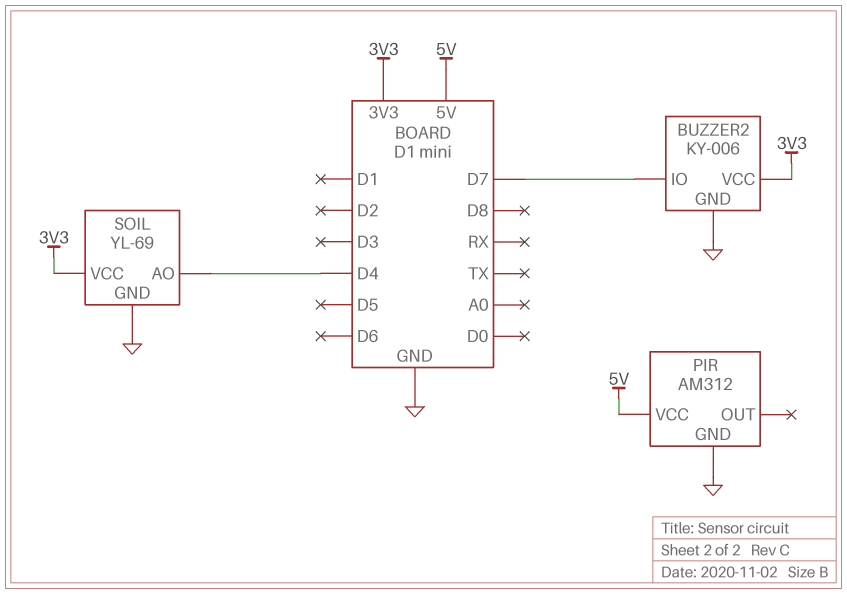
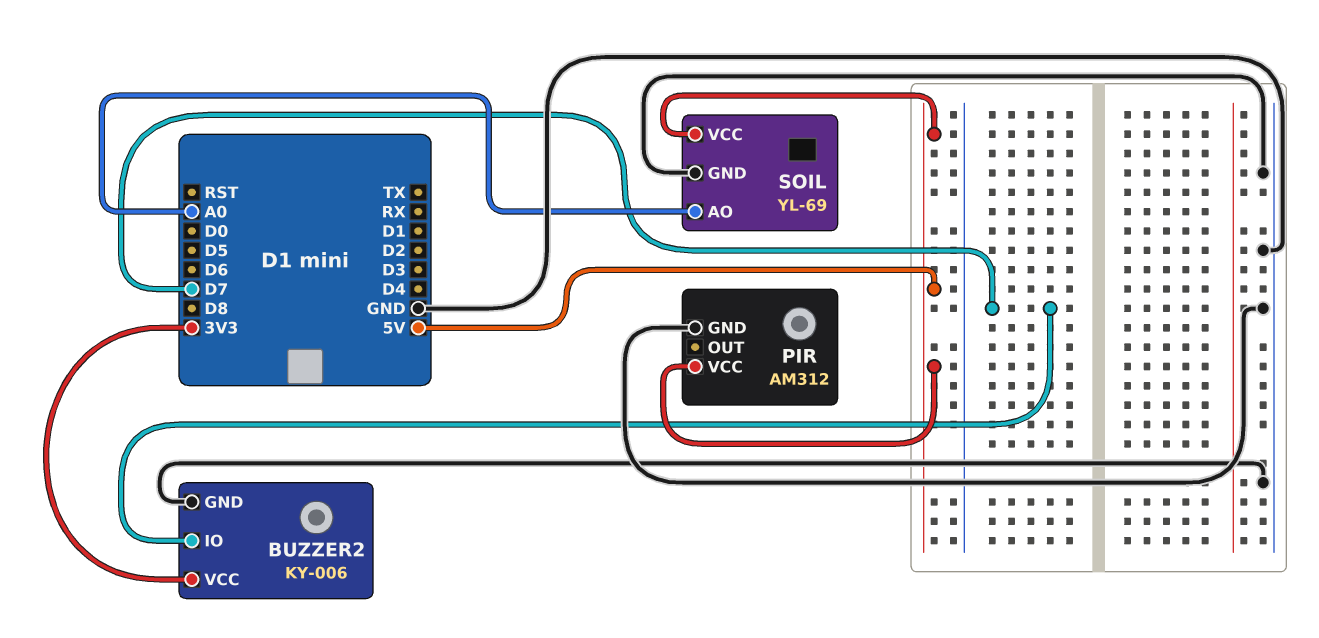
SOIL pin AO: D4 -> A0
SOIL pin VCC: 3V3 -> 5V

